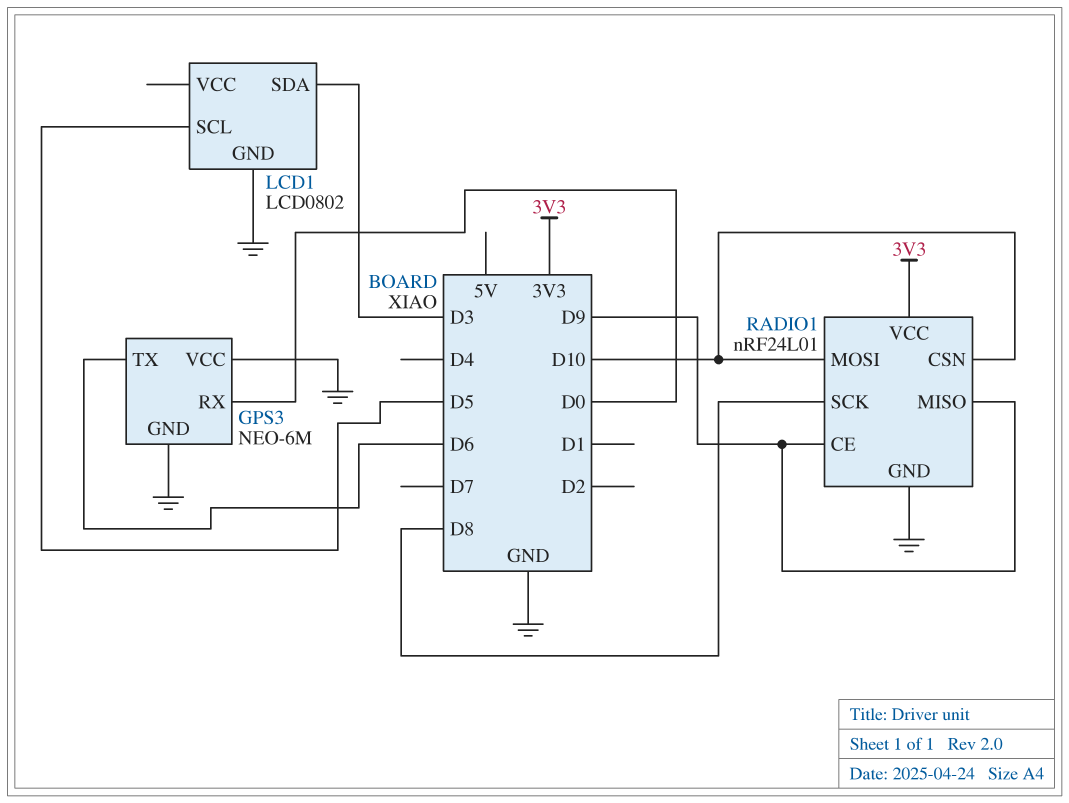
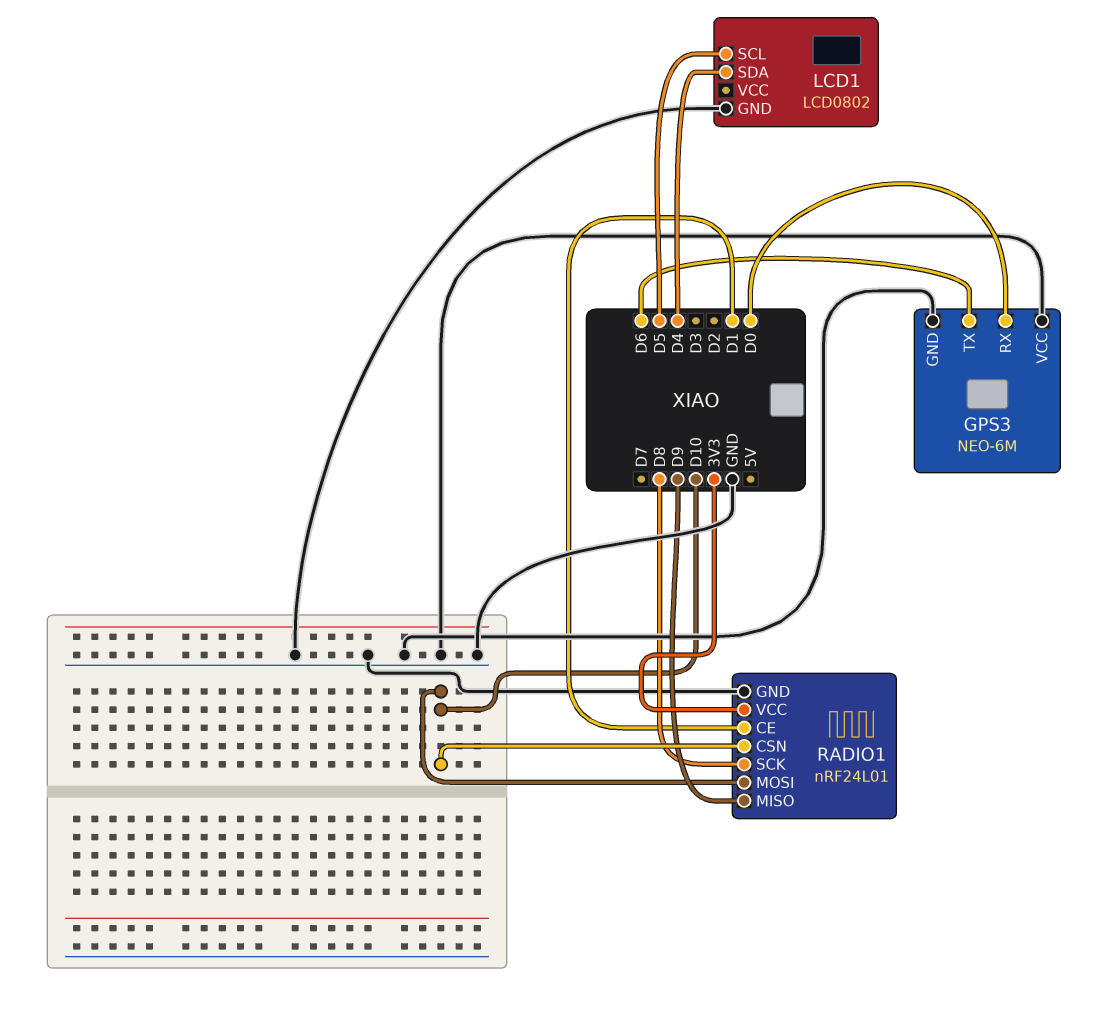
LCD1 pin SDA: D3 -> D4
RADIO1 pin CE: D9 -> D1

